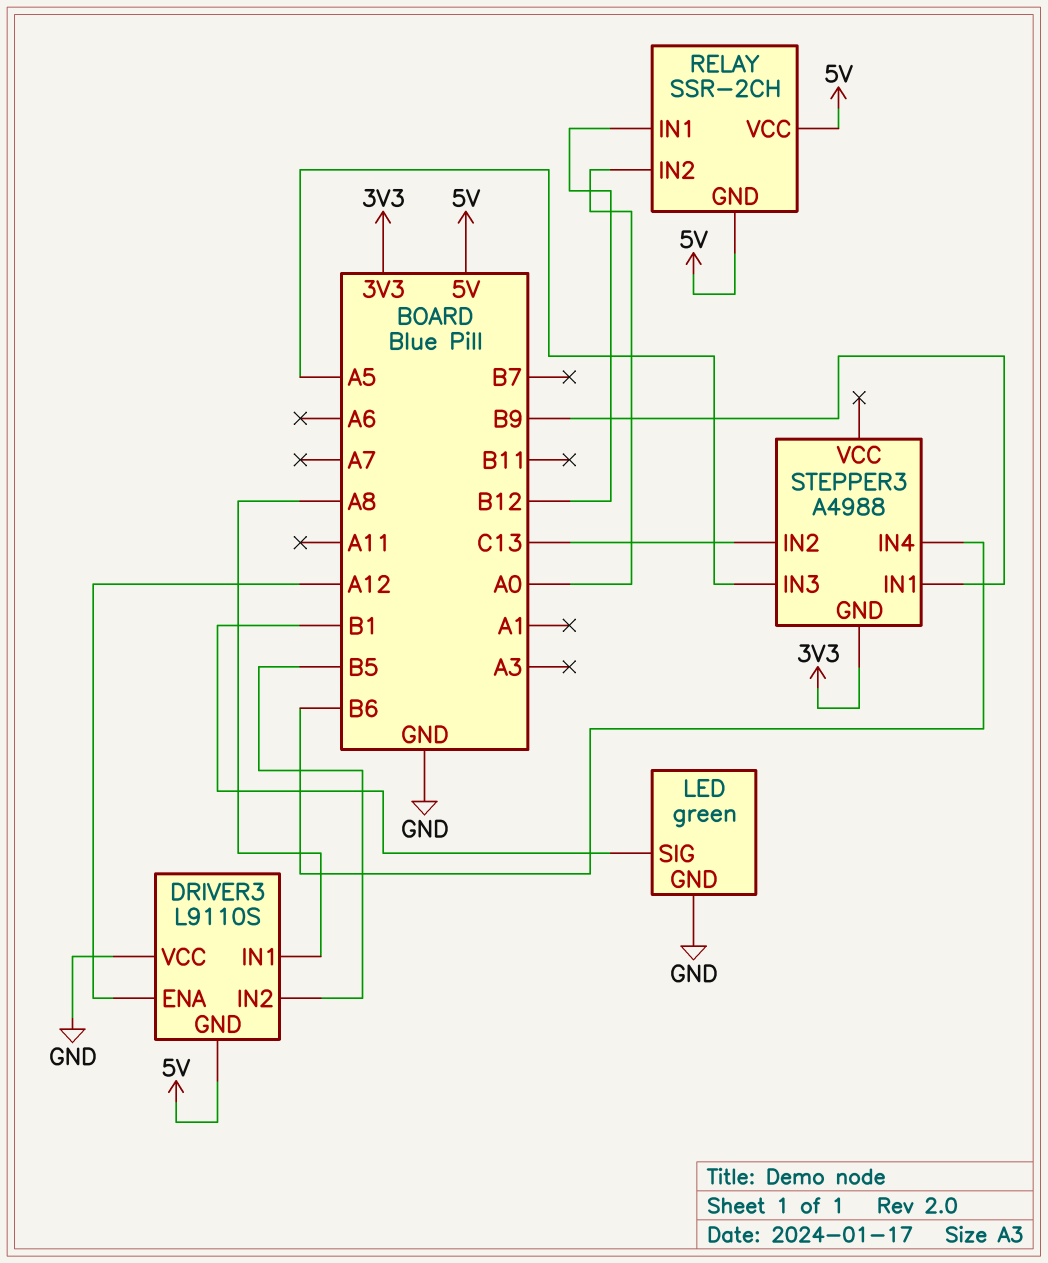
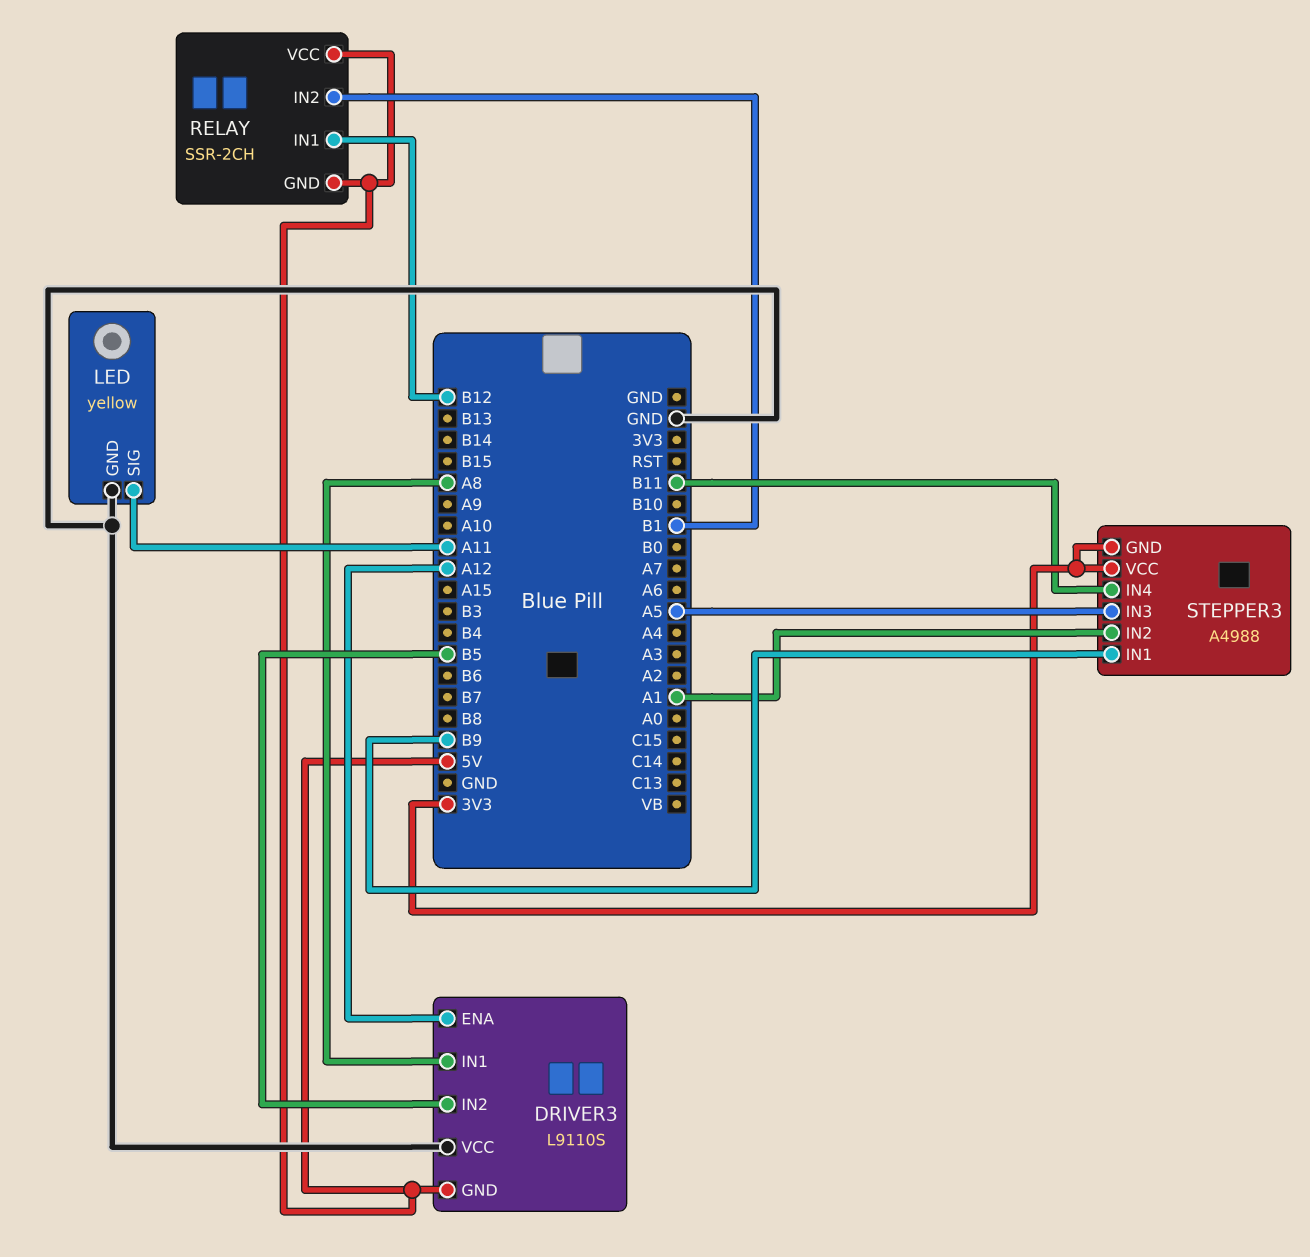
LED: green -> yellow
LED pin SIG: B1 -> A11
RELAY pin IN2: A0 -> B1
STEPPER3 pin IN2: C13 -> A1
STEPPER3 pin IN4: B6 -> B11
STEPPER3 pin VCC: none -> 3V3

